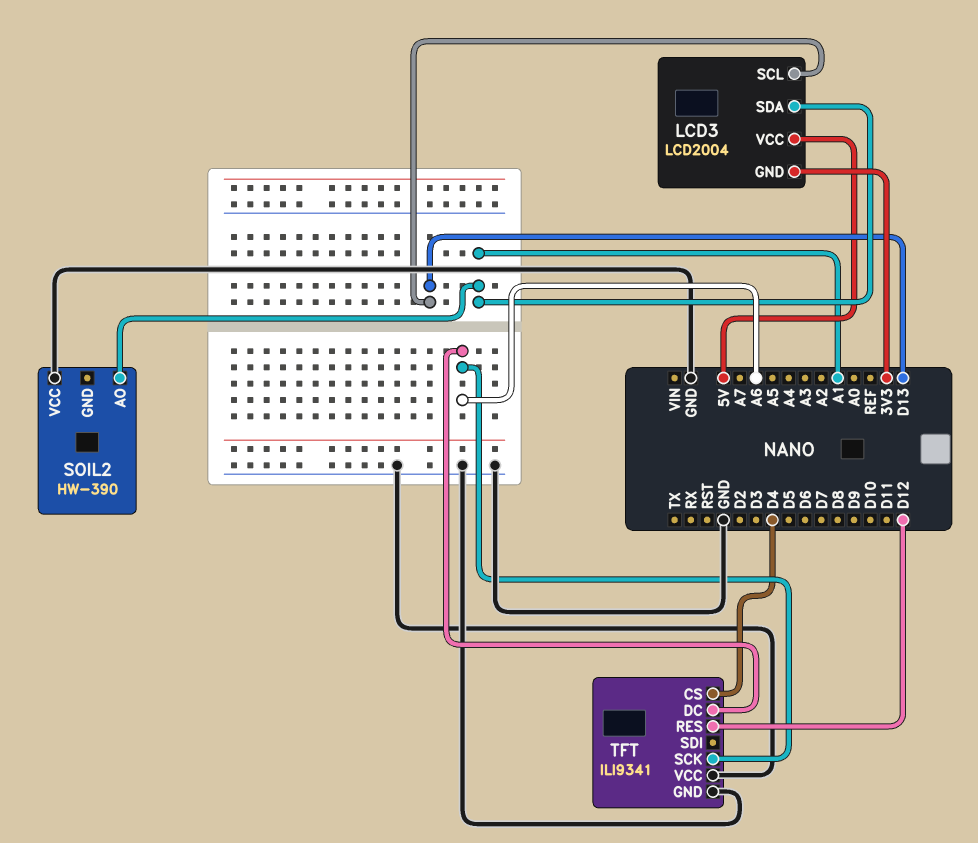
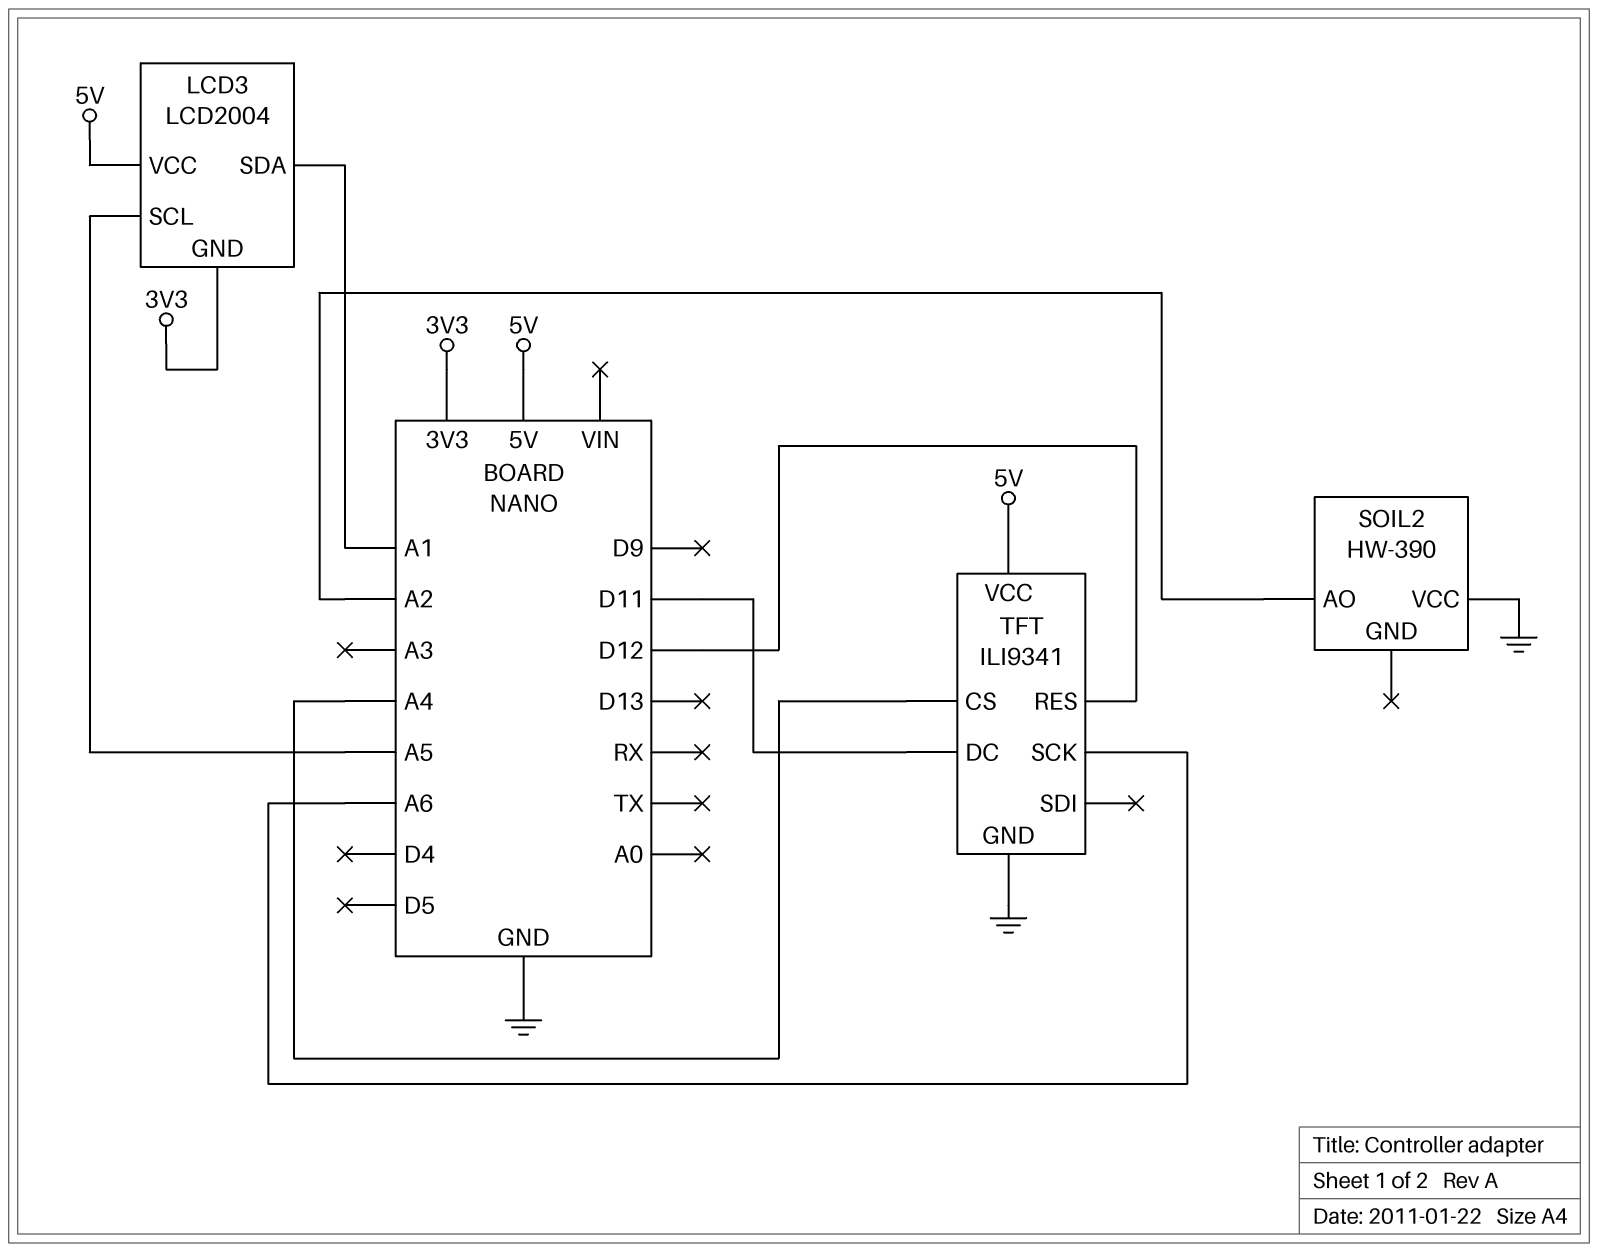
LCD3 pin SCL: D13 -> A5
SOIL2 pin AO: A1 -> A2
TFT pin CS: D4 -> A4
TFT pin DC: A6 -> D11
TFT pin VCC: GND -> 5V

